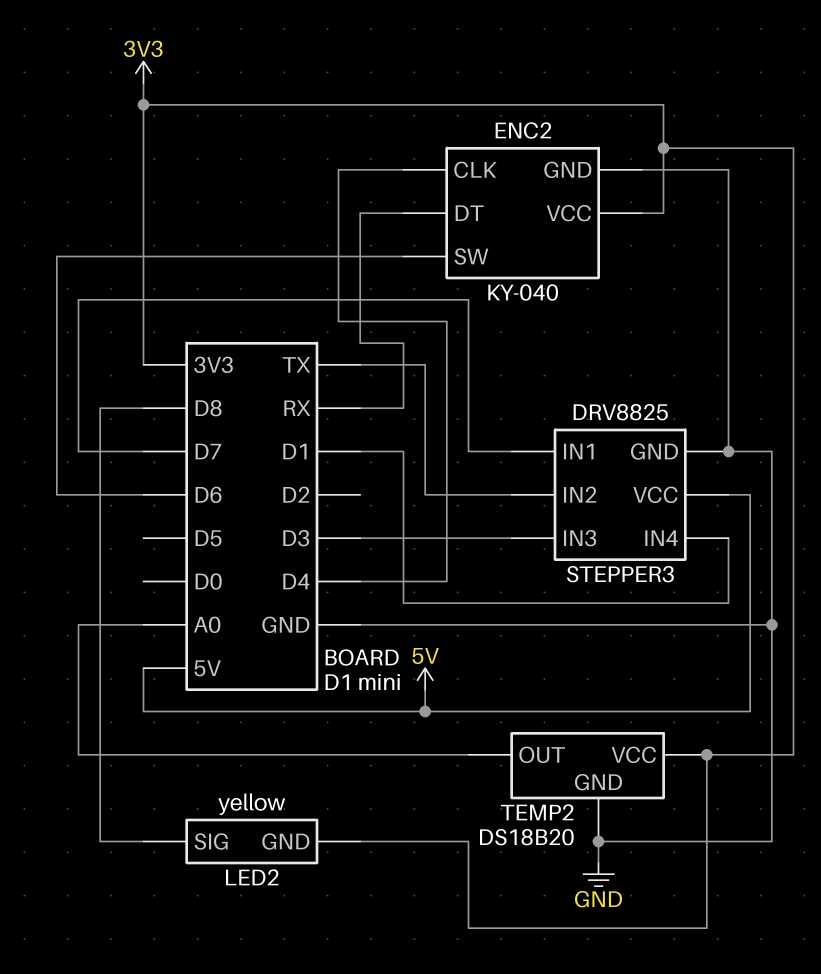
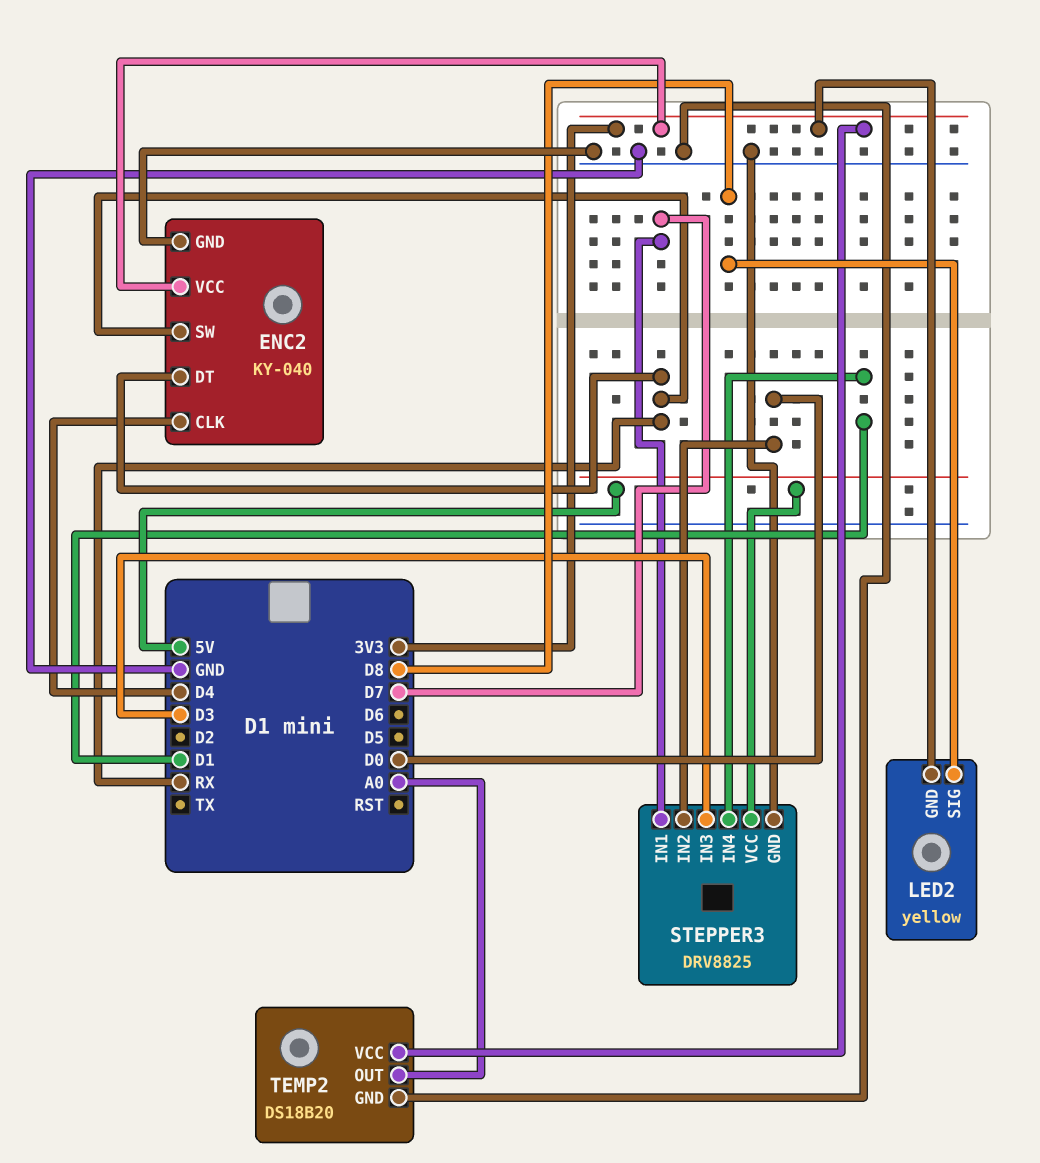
ENC2 pin SW: D6 -> RX
STEPPER3 pin IN2: TX -> D0

